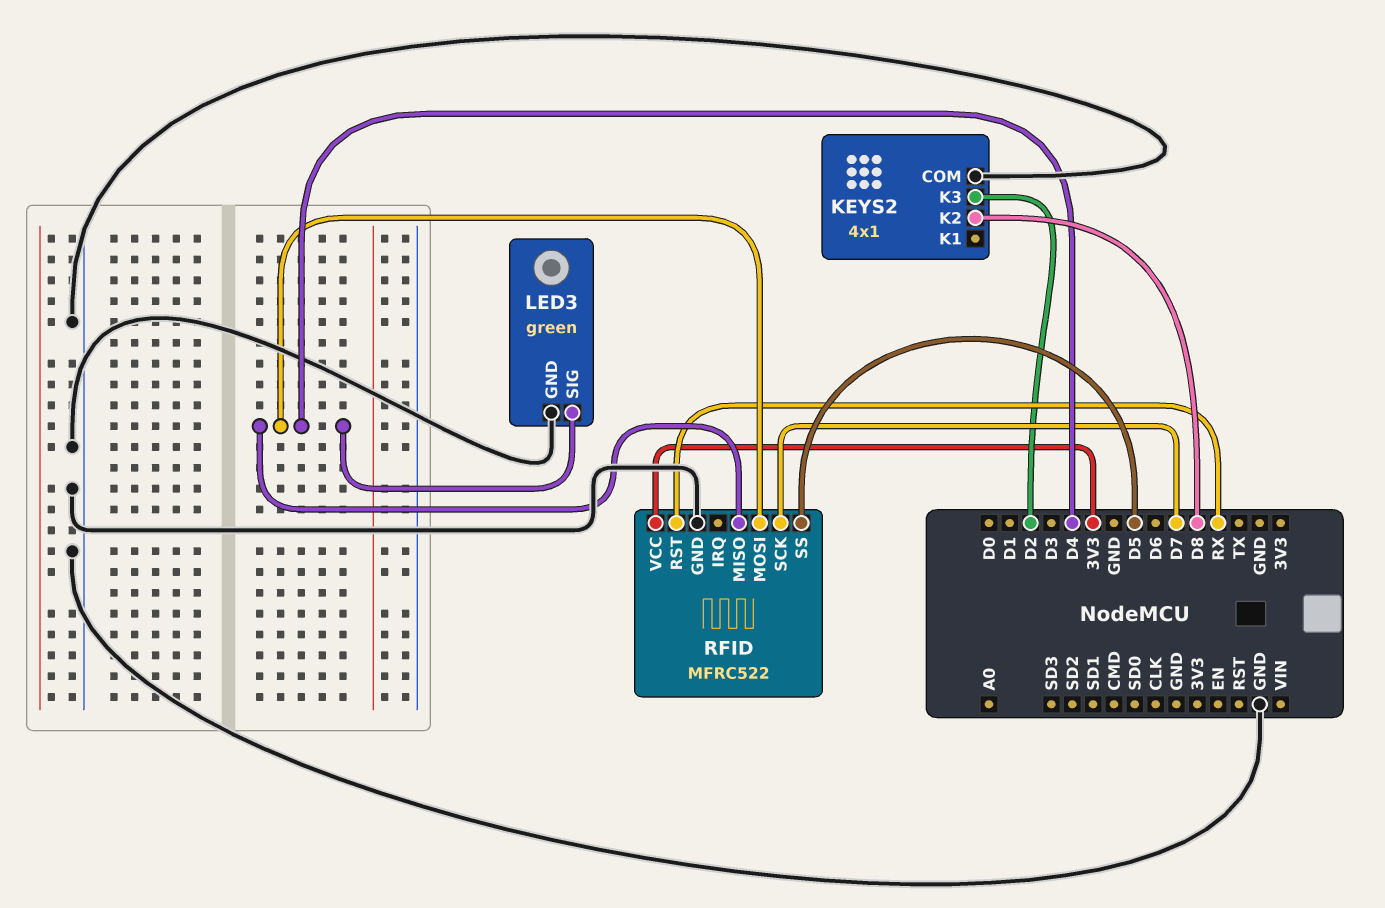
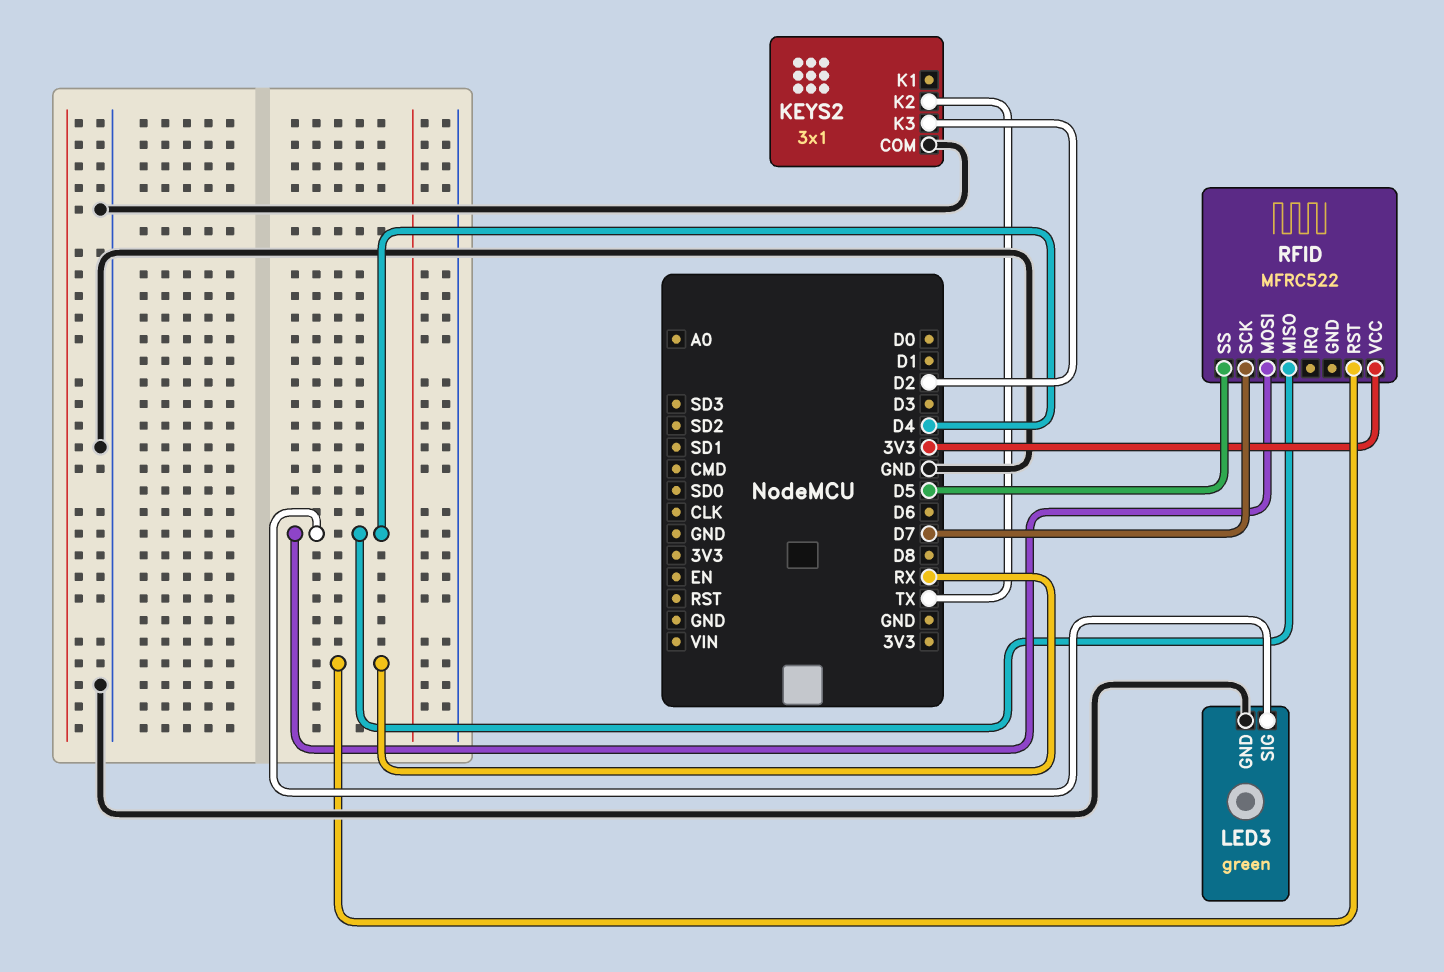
KEYS2: 4x1 -> 3x1
KEYS2 pin K2: D8 -> TX
RFID pin GND: GND -> none

